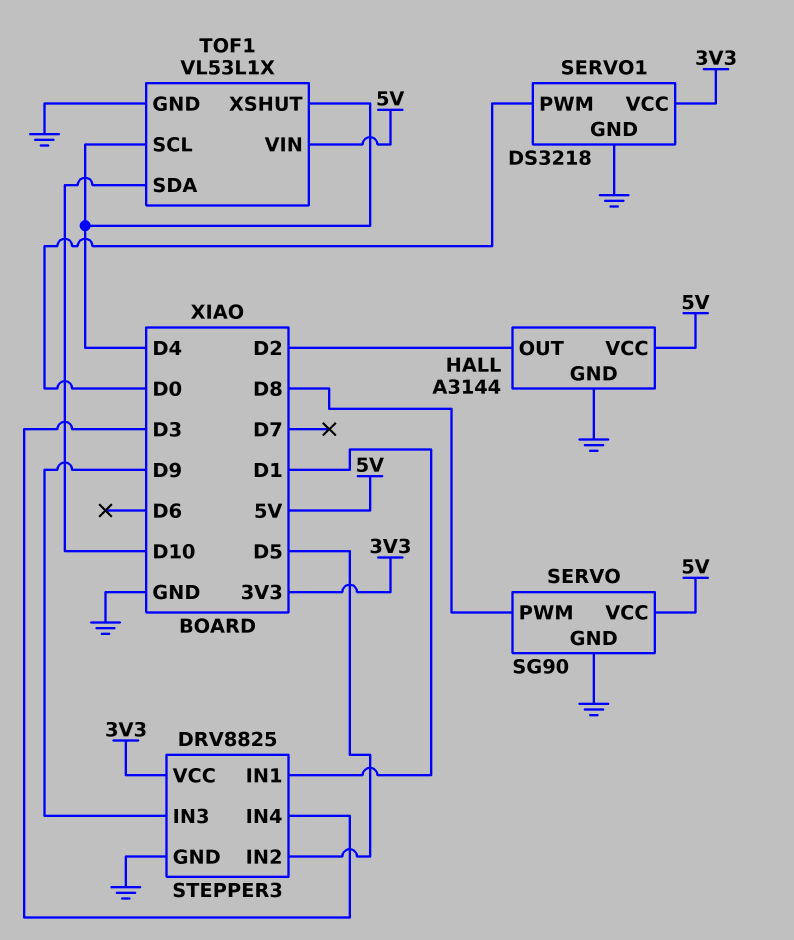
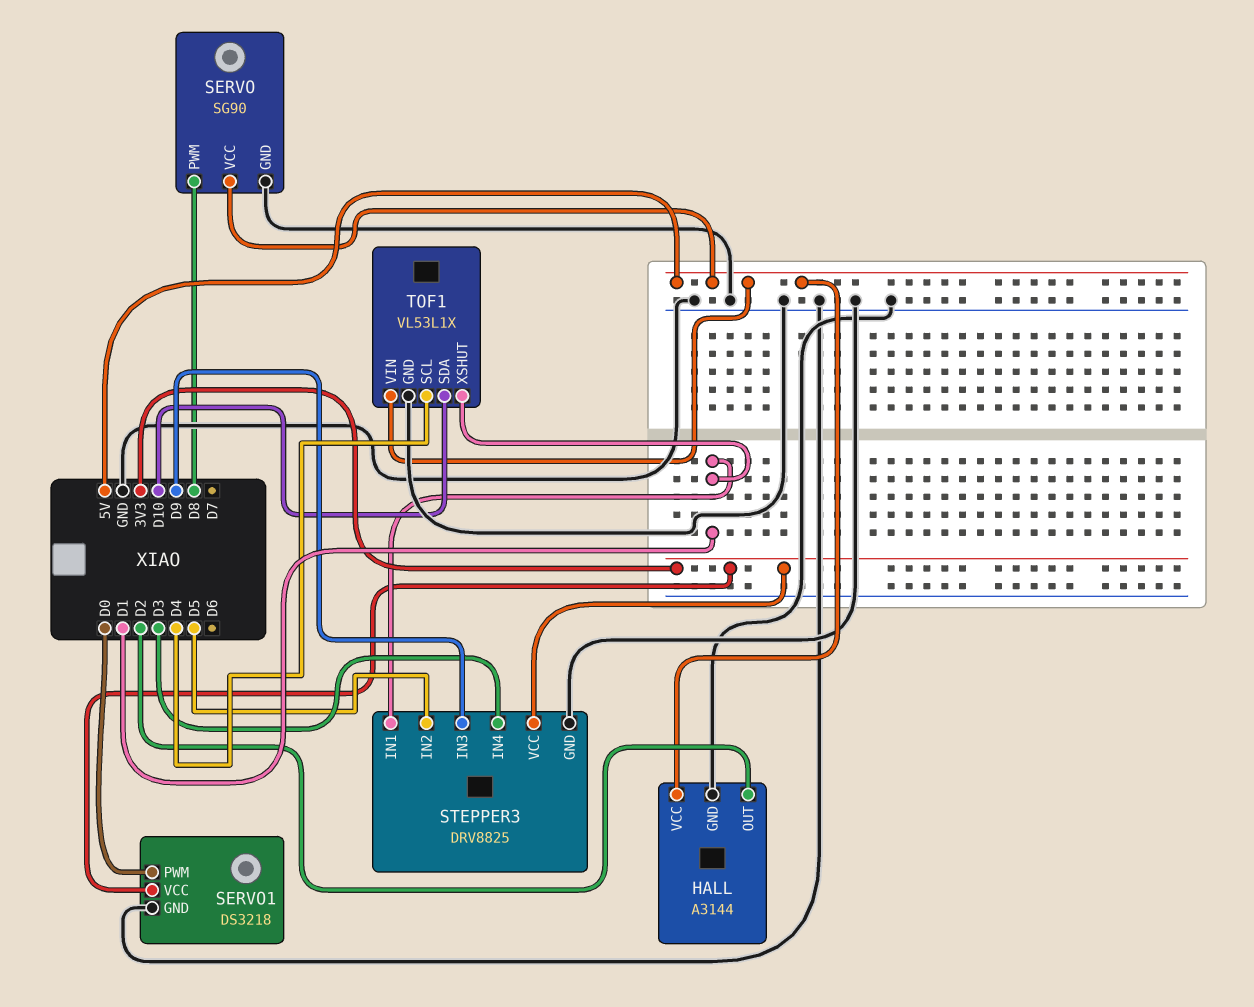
TOF1 pin XSHUT: D4 -> D1

